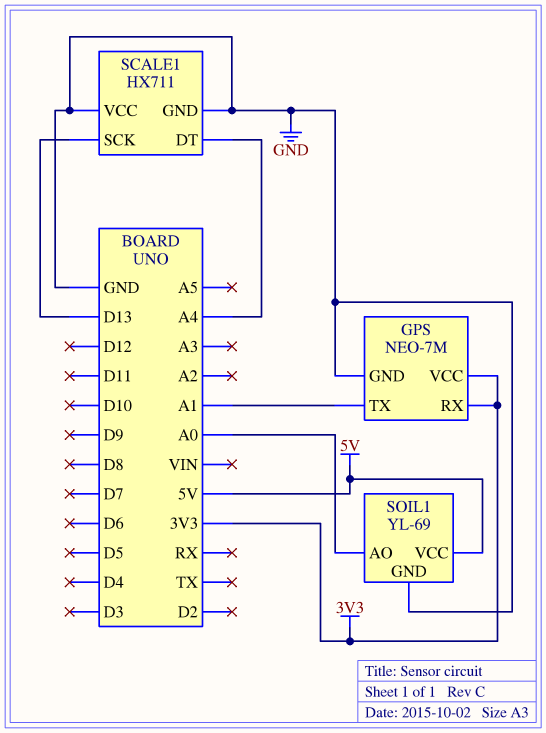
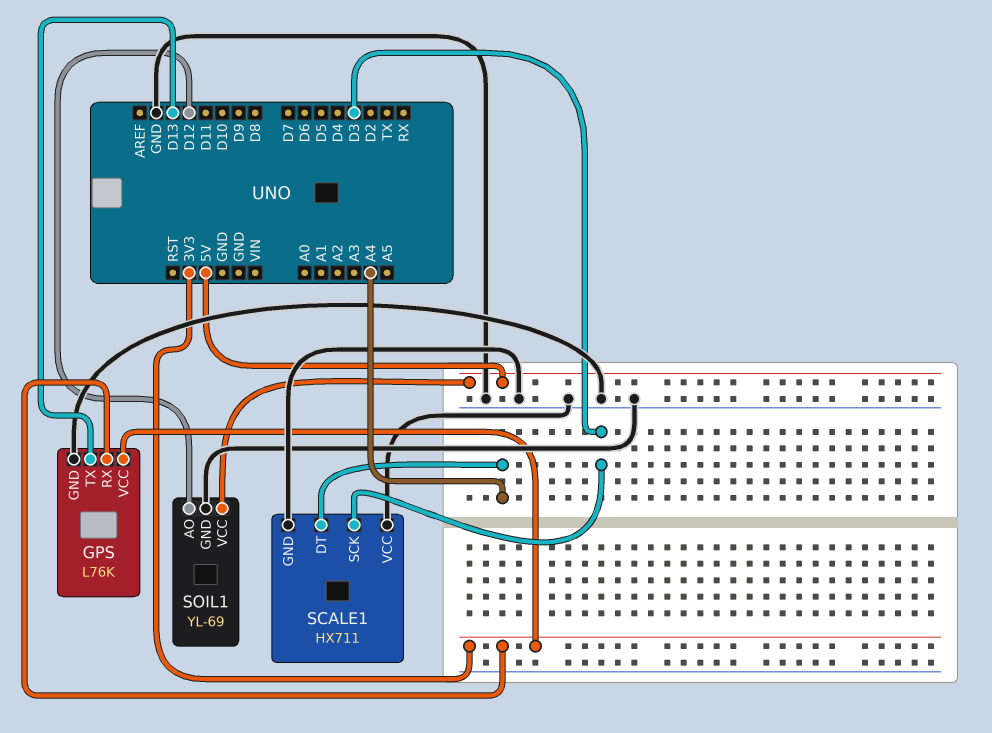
GPS: NEO-7M -> L76K
GPS pin TX: A1 -> D13
SCALE1 pin SCK: D13 -> D3
SOIL1 pin AO: A0 -> D12

